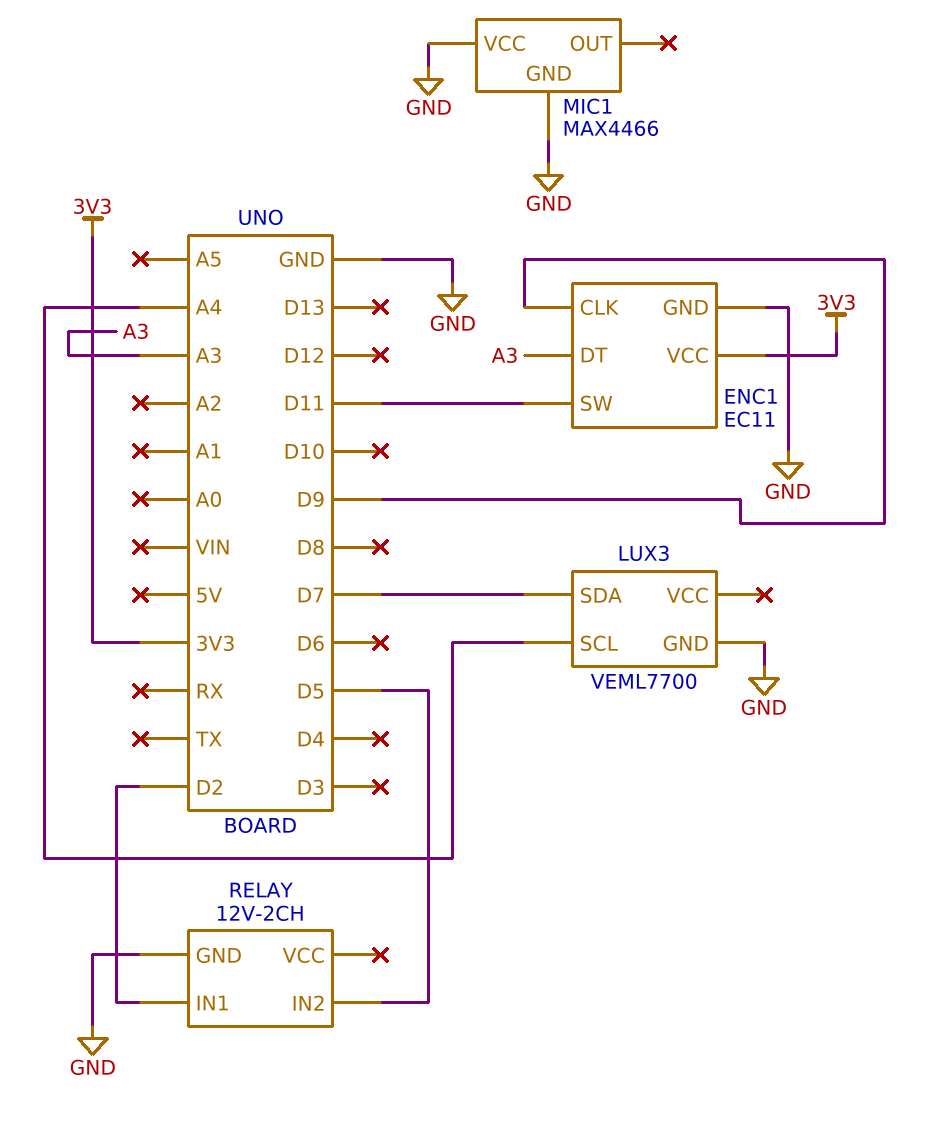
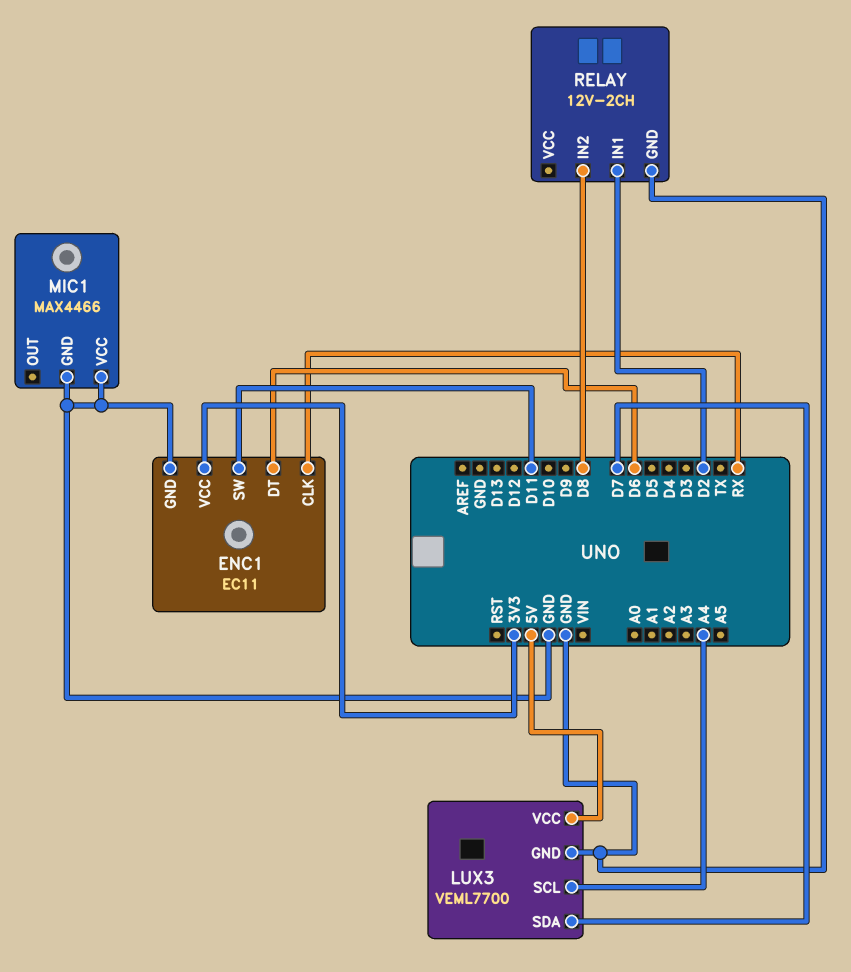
ENC1 pin CLK: D9 -> RX
ENC1 pin DT: A3 -> D6
LUX3 pin VCC: none -> 5V
RELAY pin IN2: D5 -> D8

